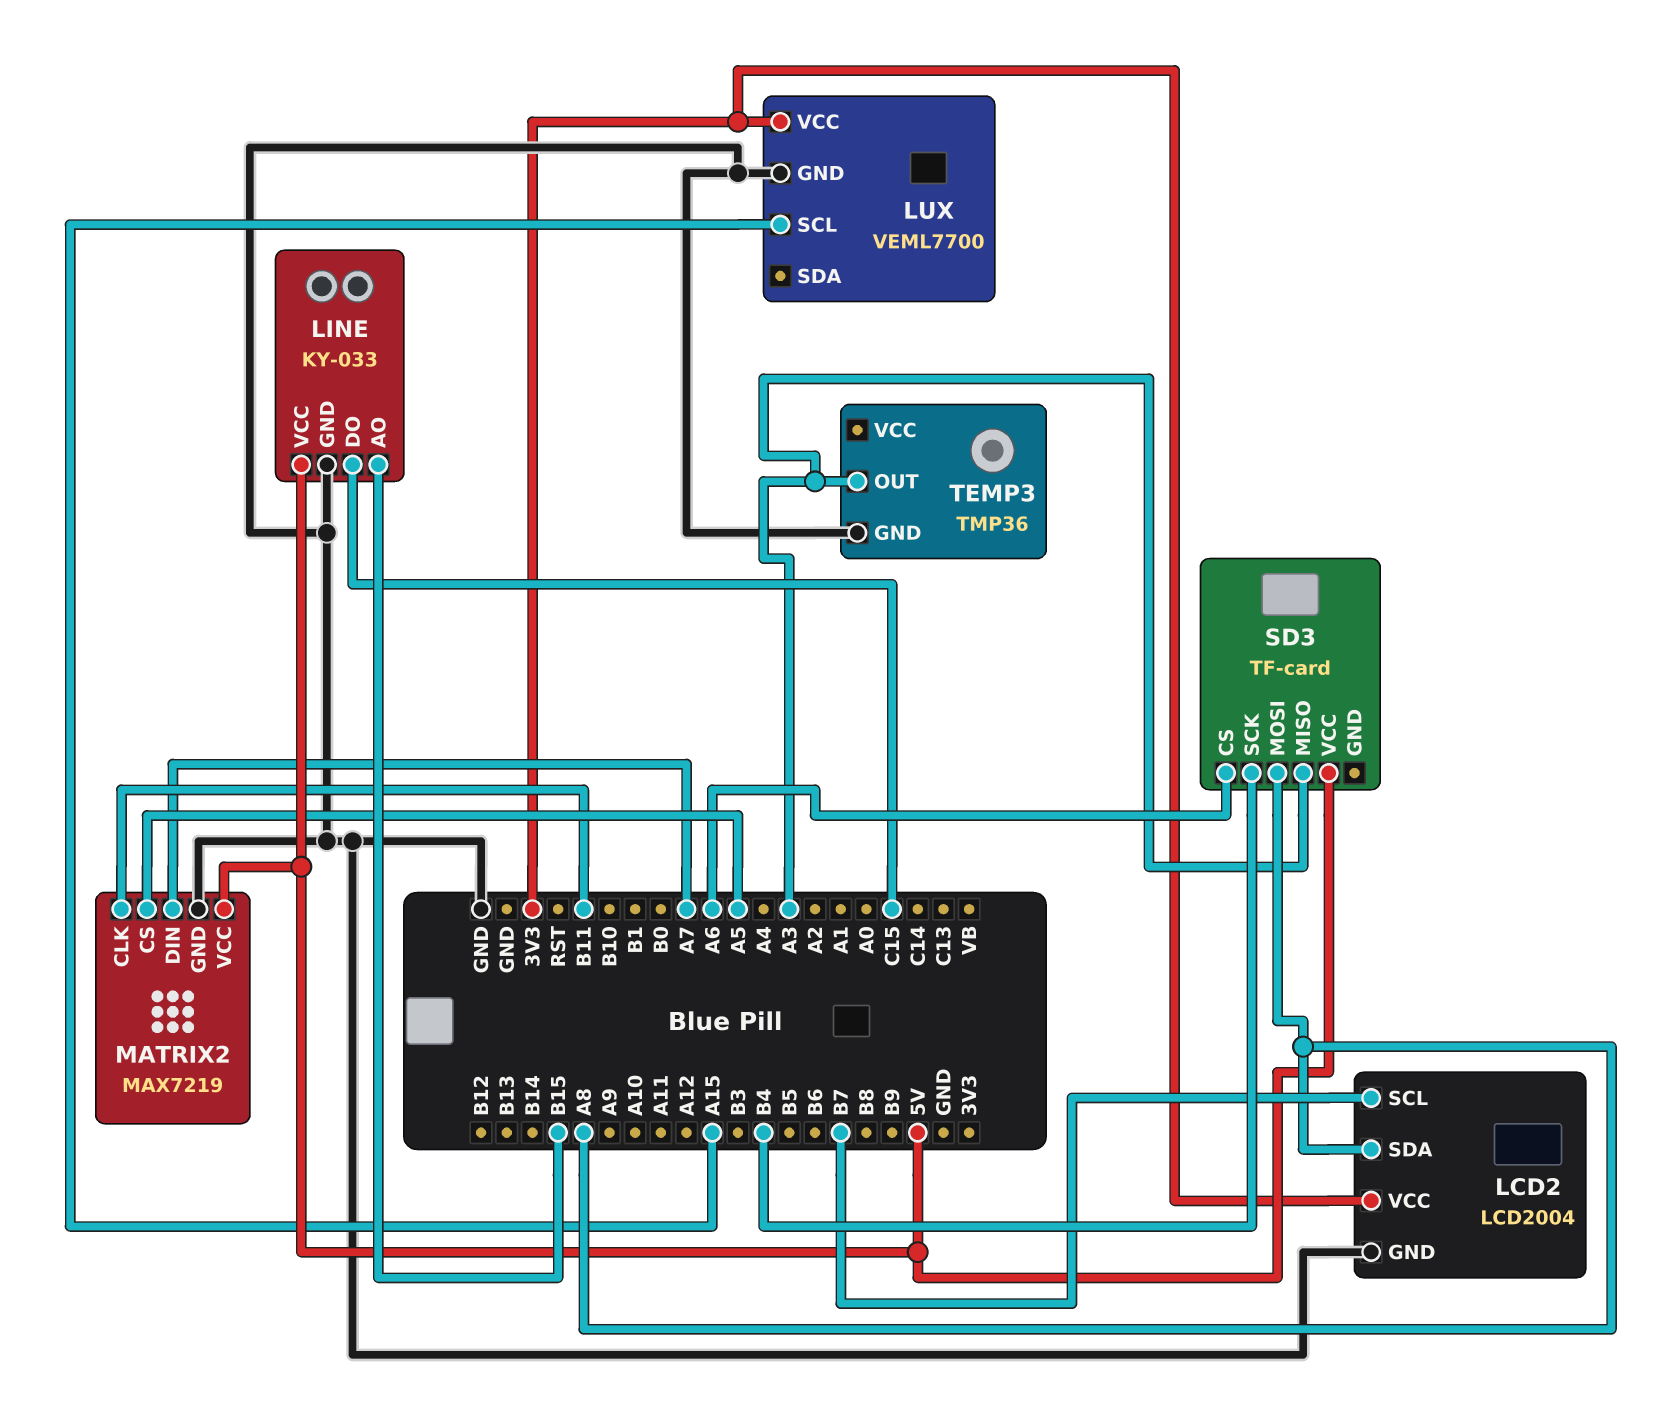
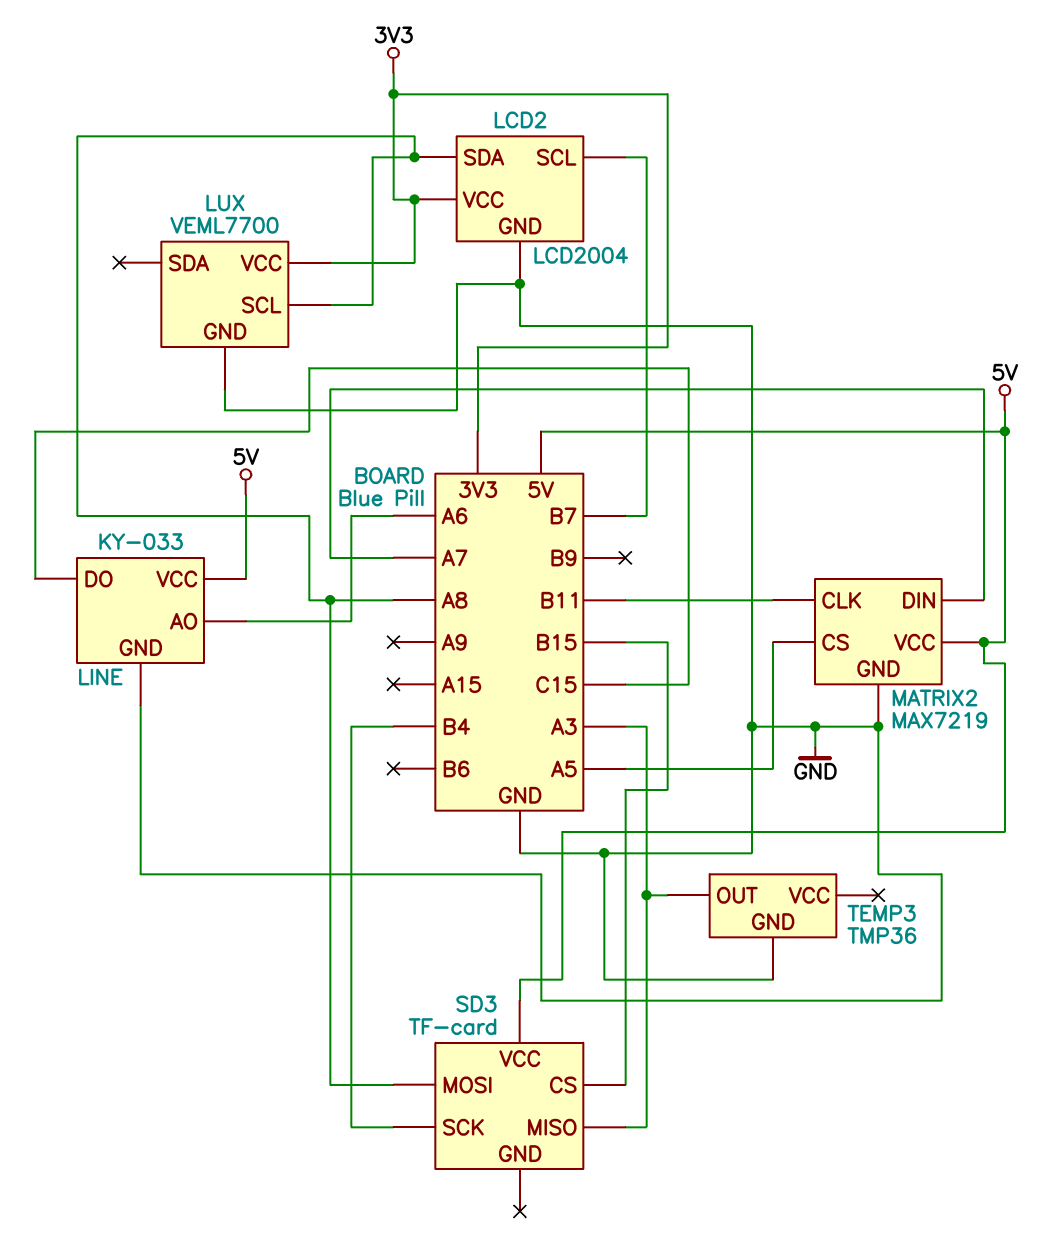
LINE pin AO: B15 -> A6
LUX pin SCL: A15 -> A8
SD3 pin CS: A6 -> B15

